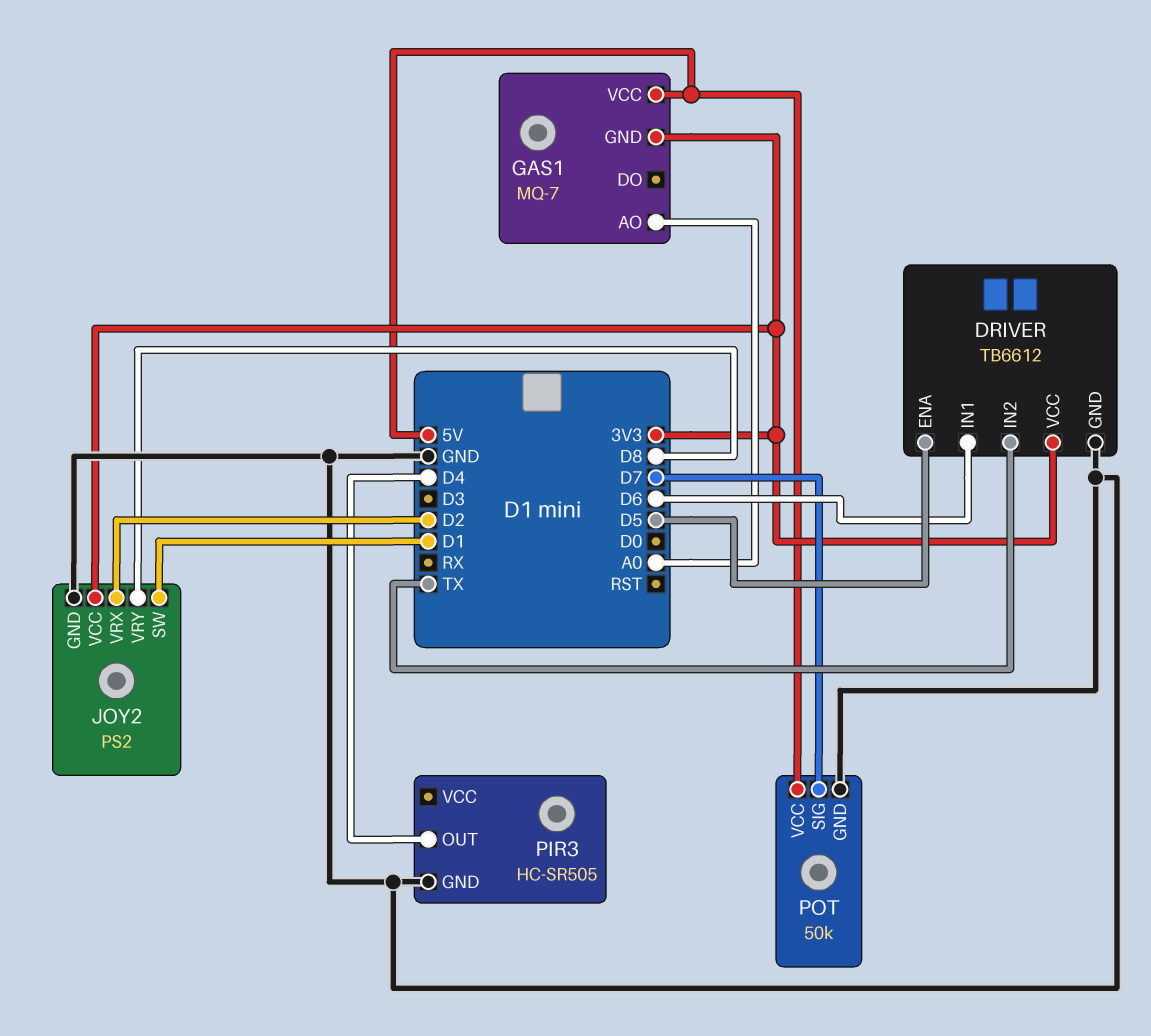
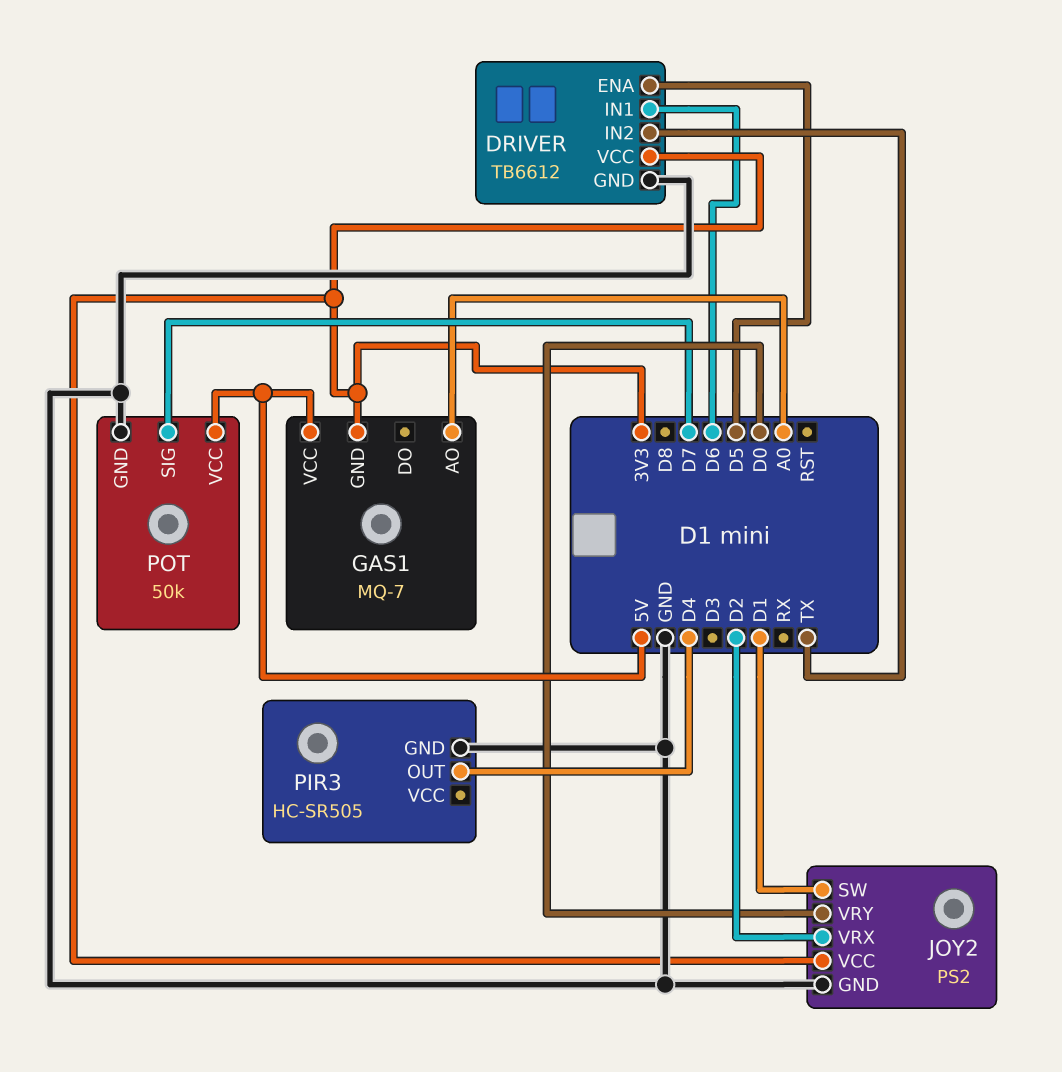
JOY2 pin VRY: D8 -> D0

